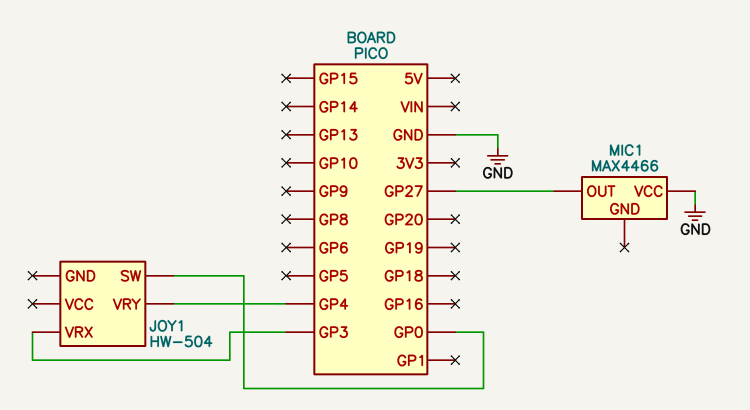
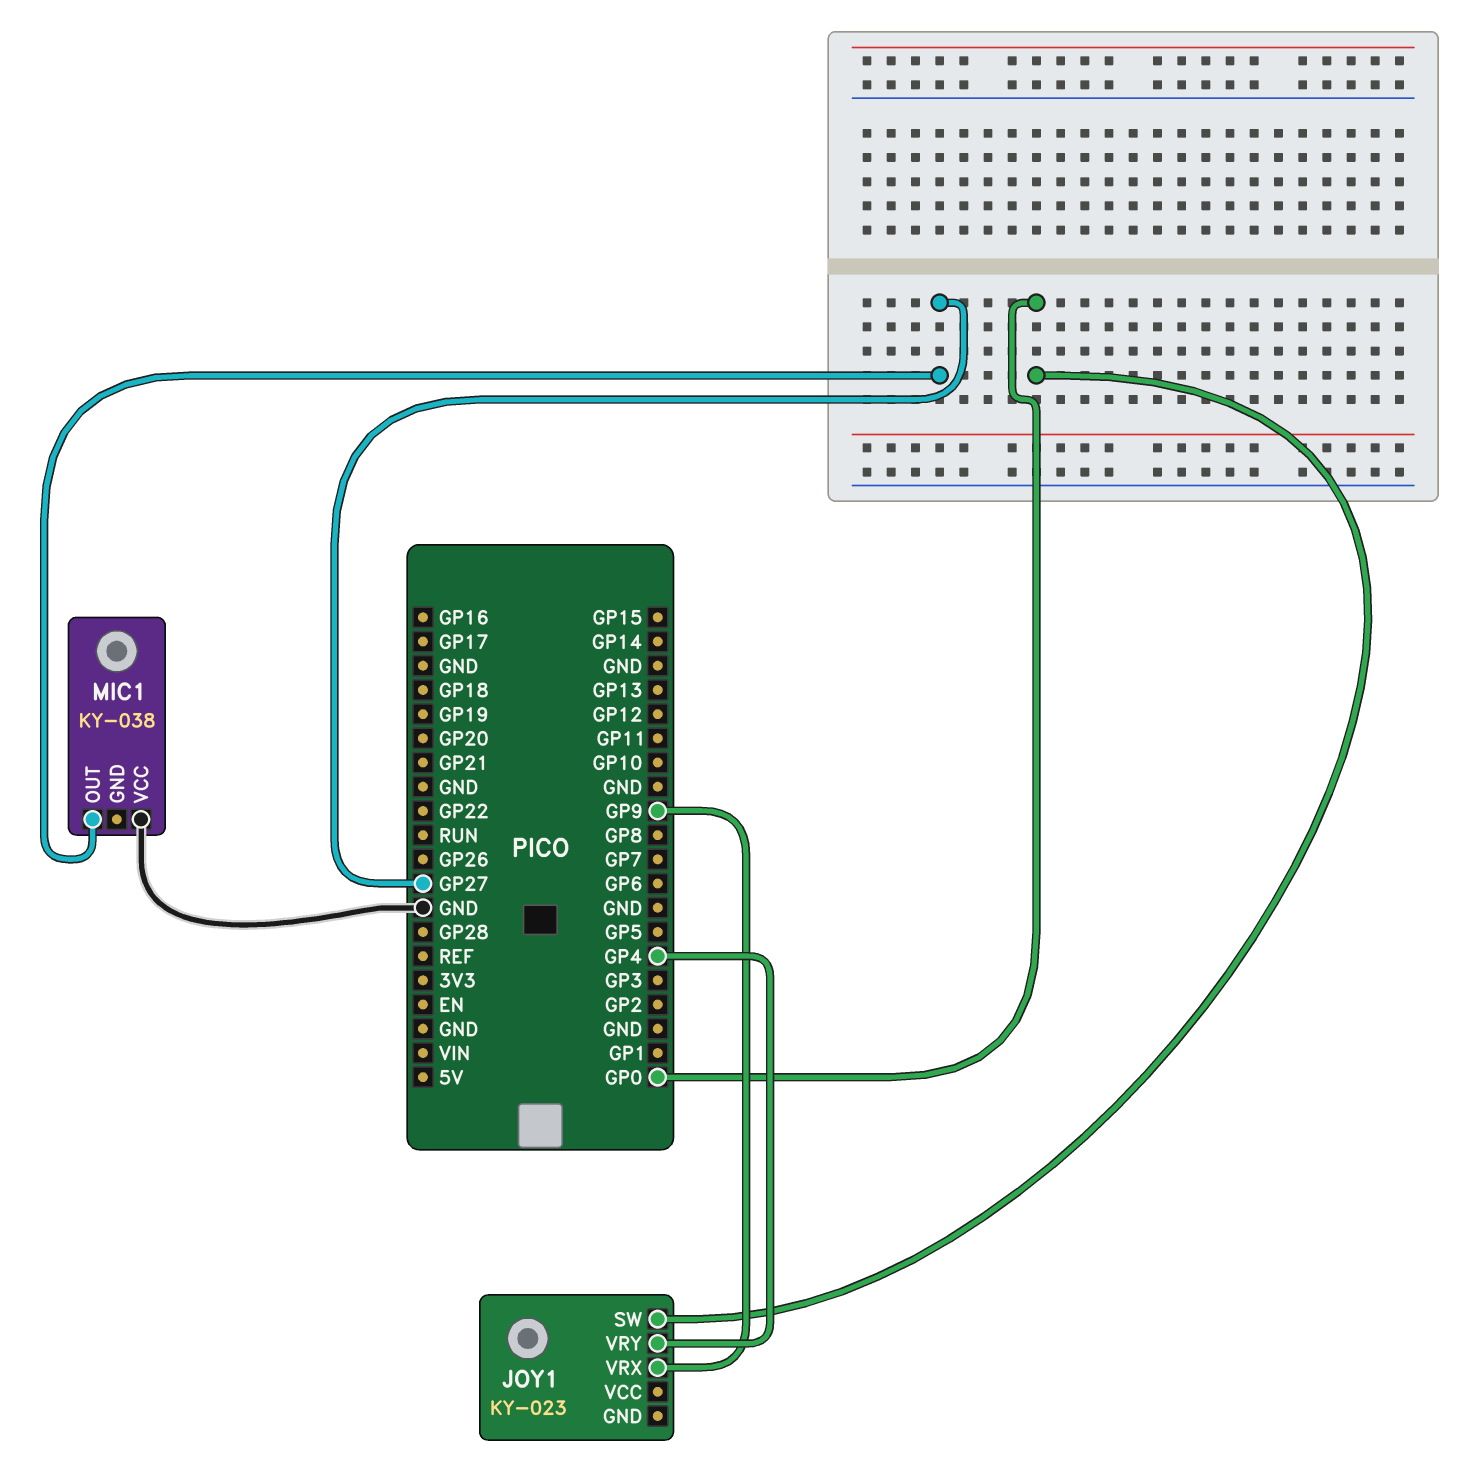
JOY1: HW-504 -> KY-023
JOY1 pin VRX: GP3 -> GP9
MIC1: MAX4466 -> KY-038

